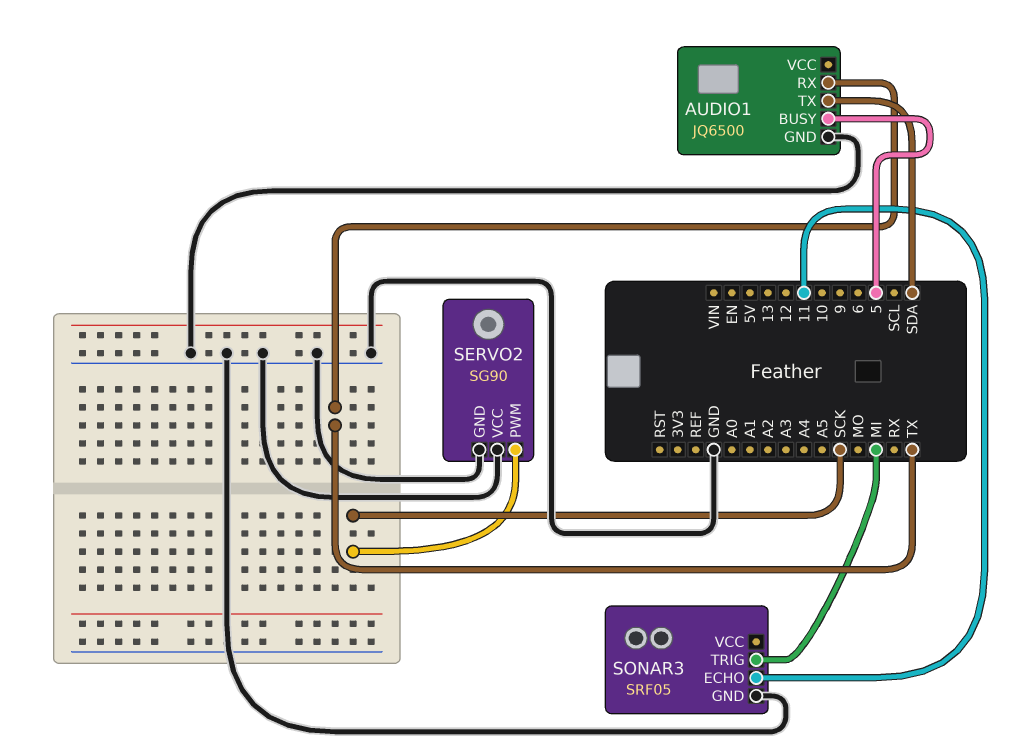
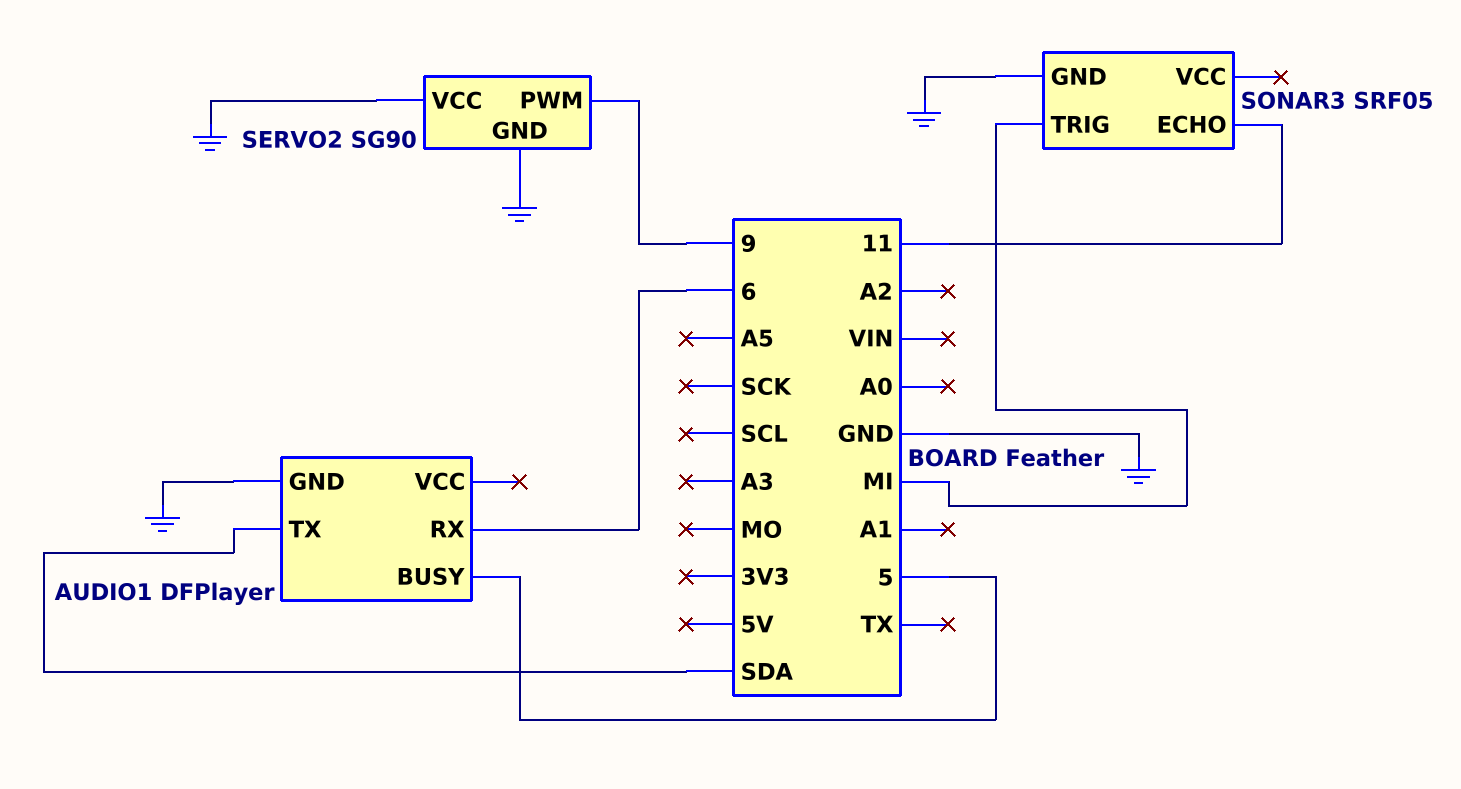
AUDIO1: JQ6500 -> DFPlayer
AUDIO1 pin RX: TX -> 6
SERVO2 pin PWM: SCK -> 9

